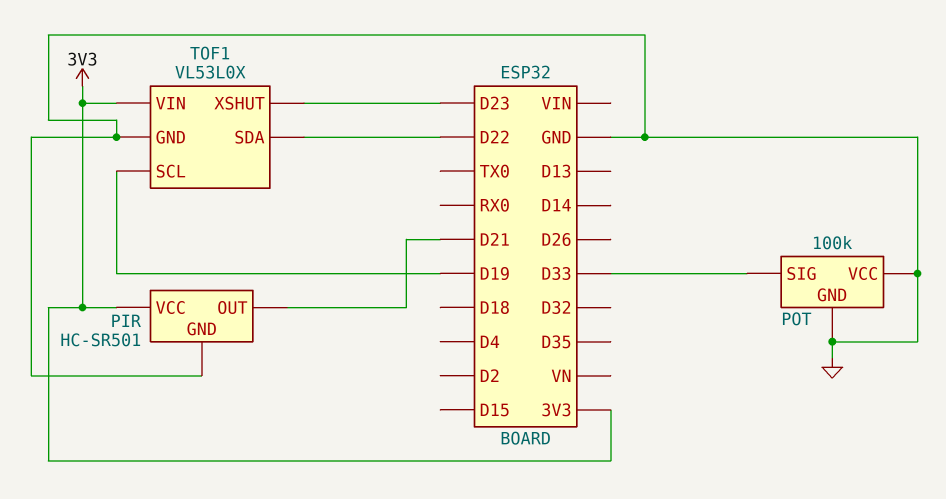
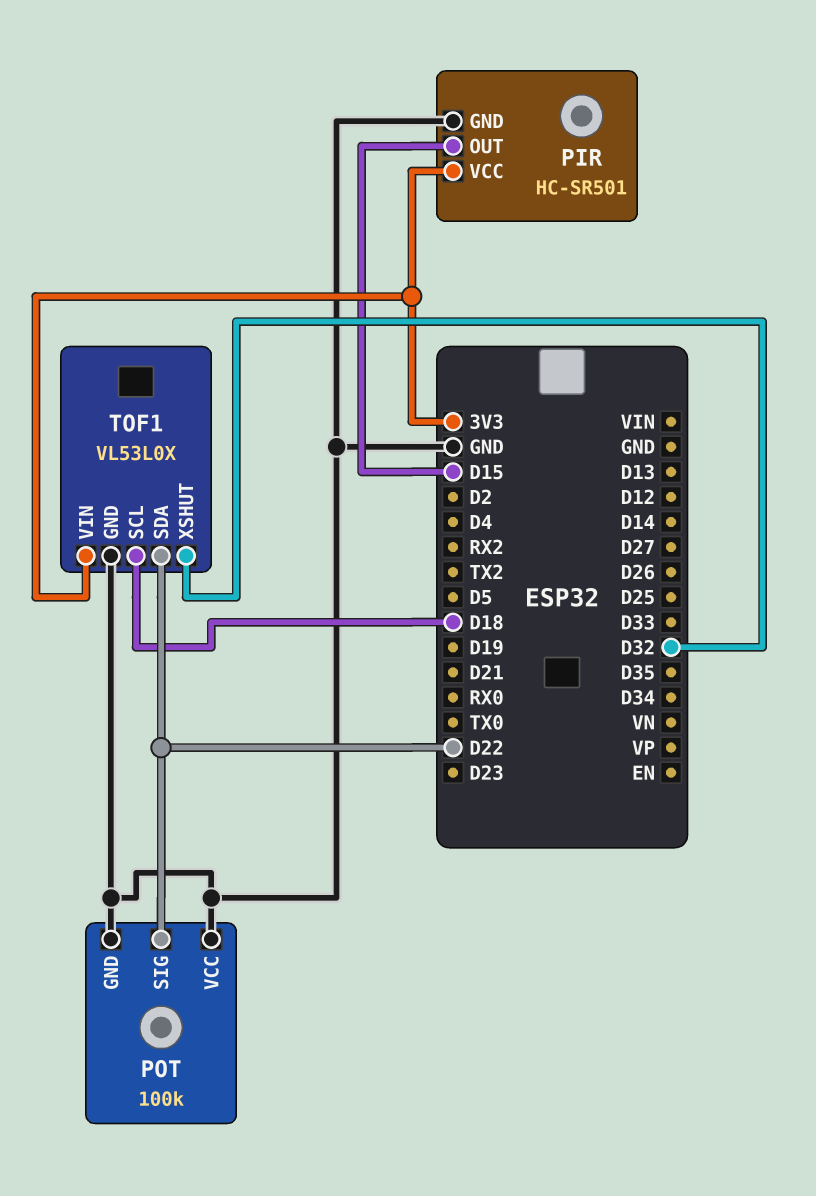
PIR pin OUT: D21 -> D15
POT pin SIG: D33 -> D22
TOF1 pin SCL: D19 -> D18
TOF1 pin XSHUT: D23 -> D32

